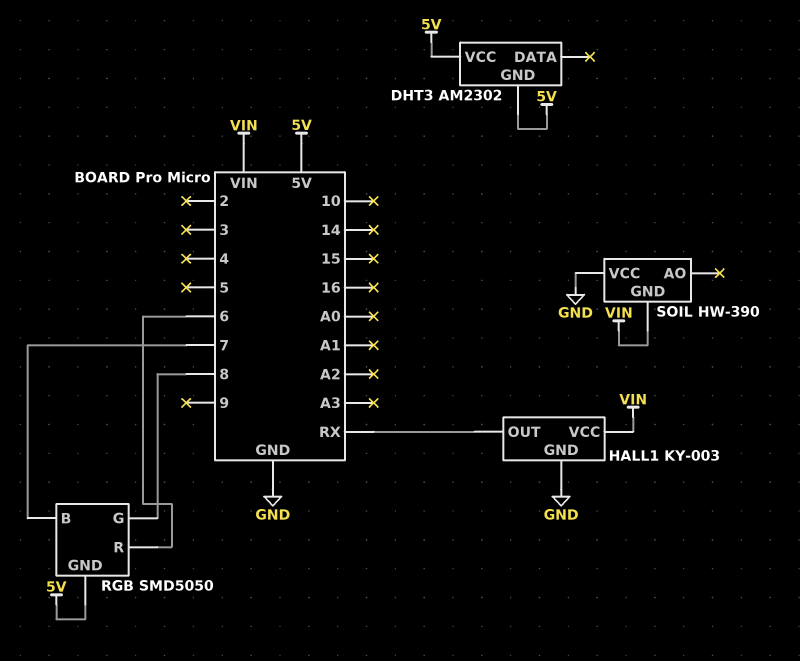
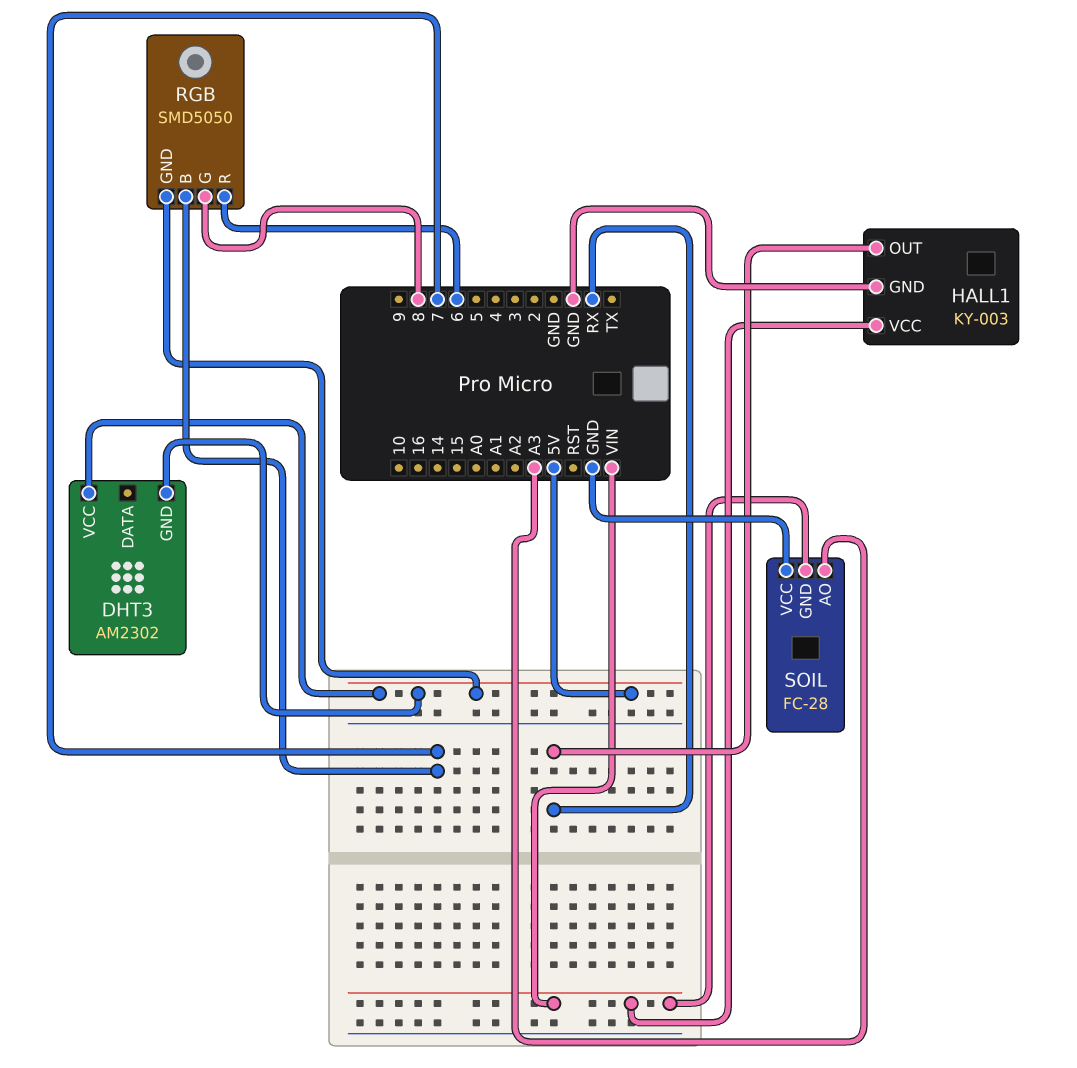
SOIL: HW-390 -> FC-28
SOIL pin AO: none -> A3

